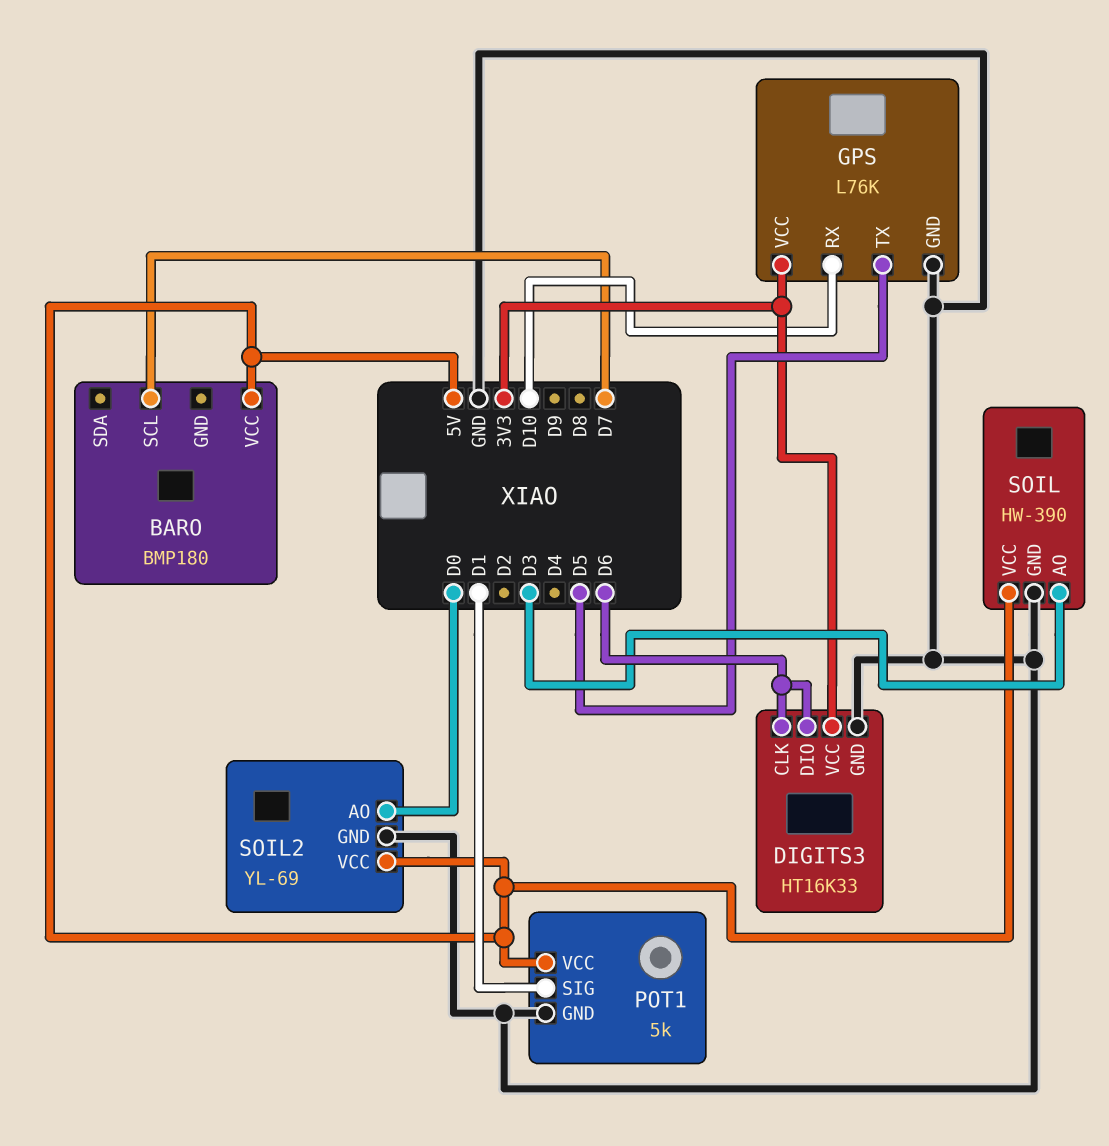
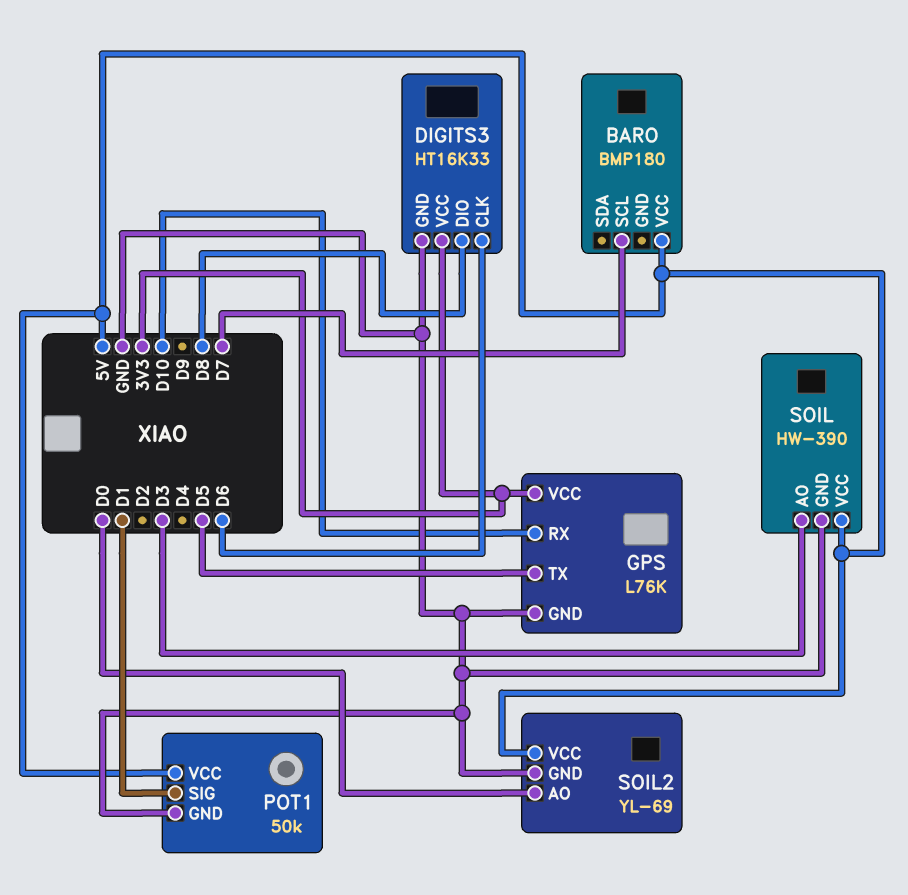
DIGITS3 pin DIO: D6 -> D8
POT1: 5k -> 50k

